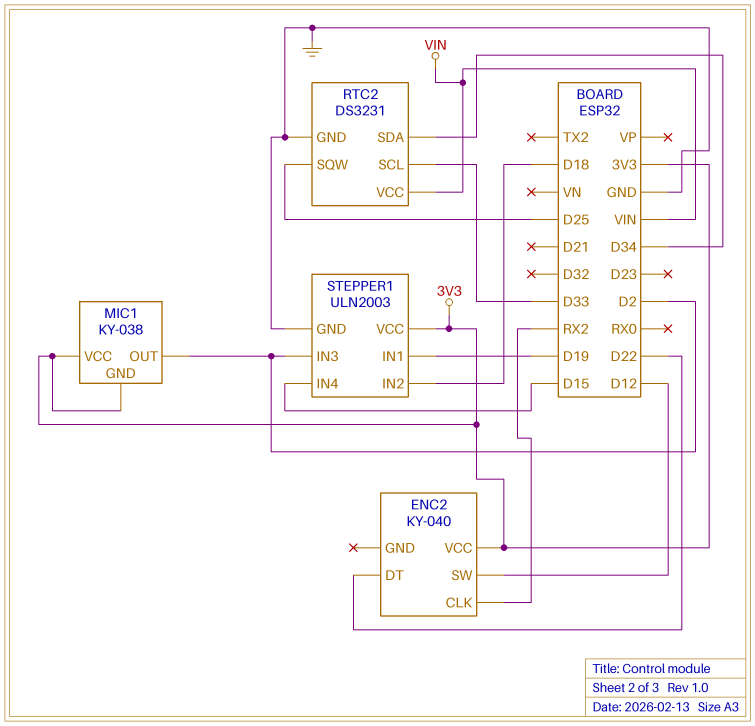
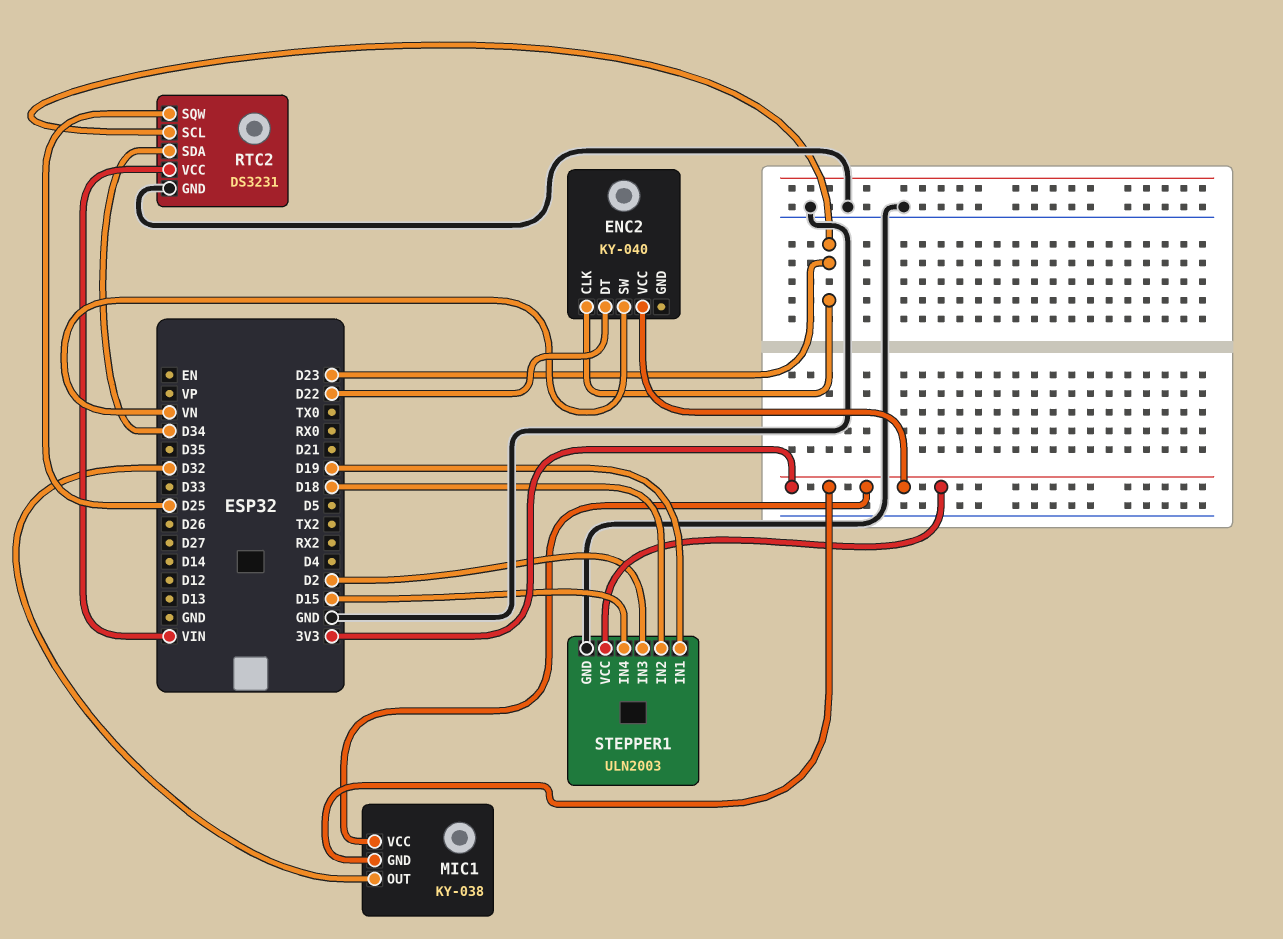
ENC2 pin CLK: RX2 -> D23
ENC2 pin SW: D12 -> VN
MIC1 pin OUT: D2 -> D32
RTC2 pin SCL: D33 -> D23

